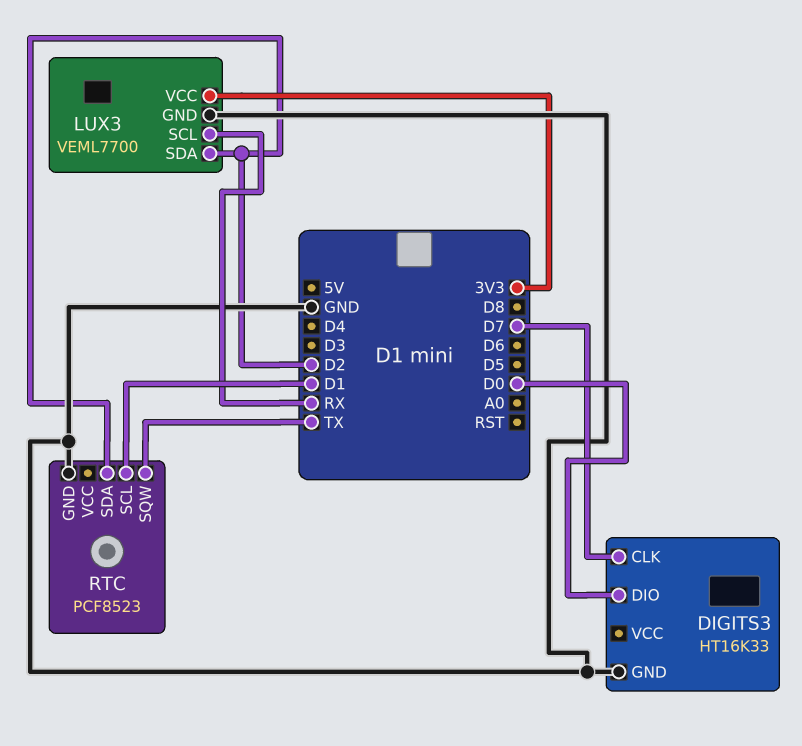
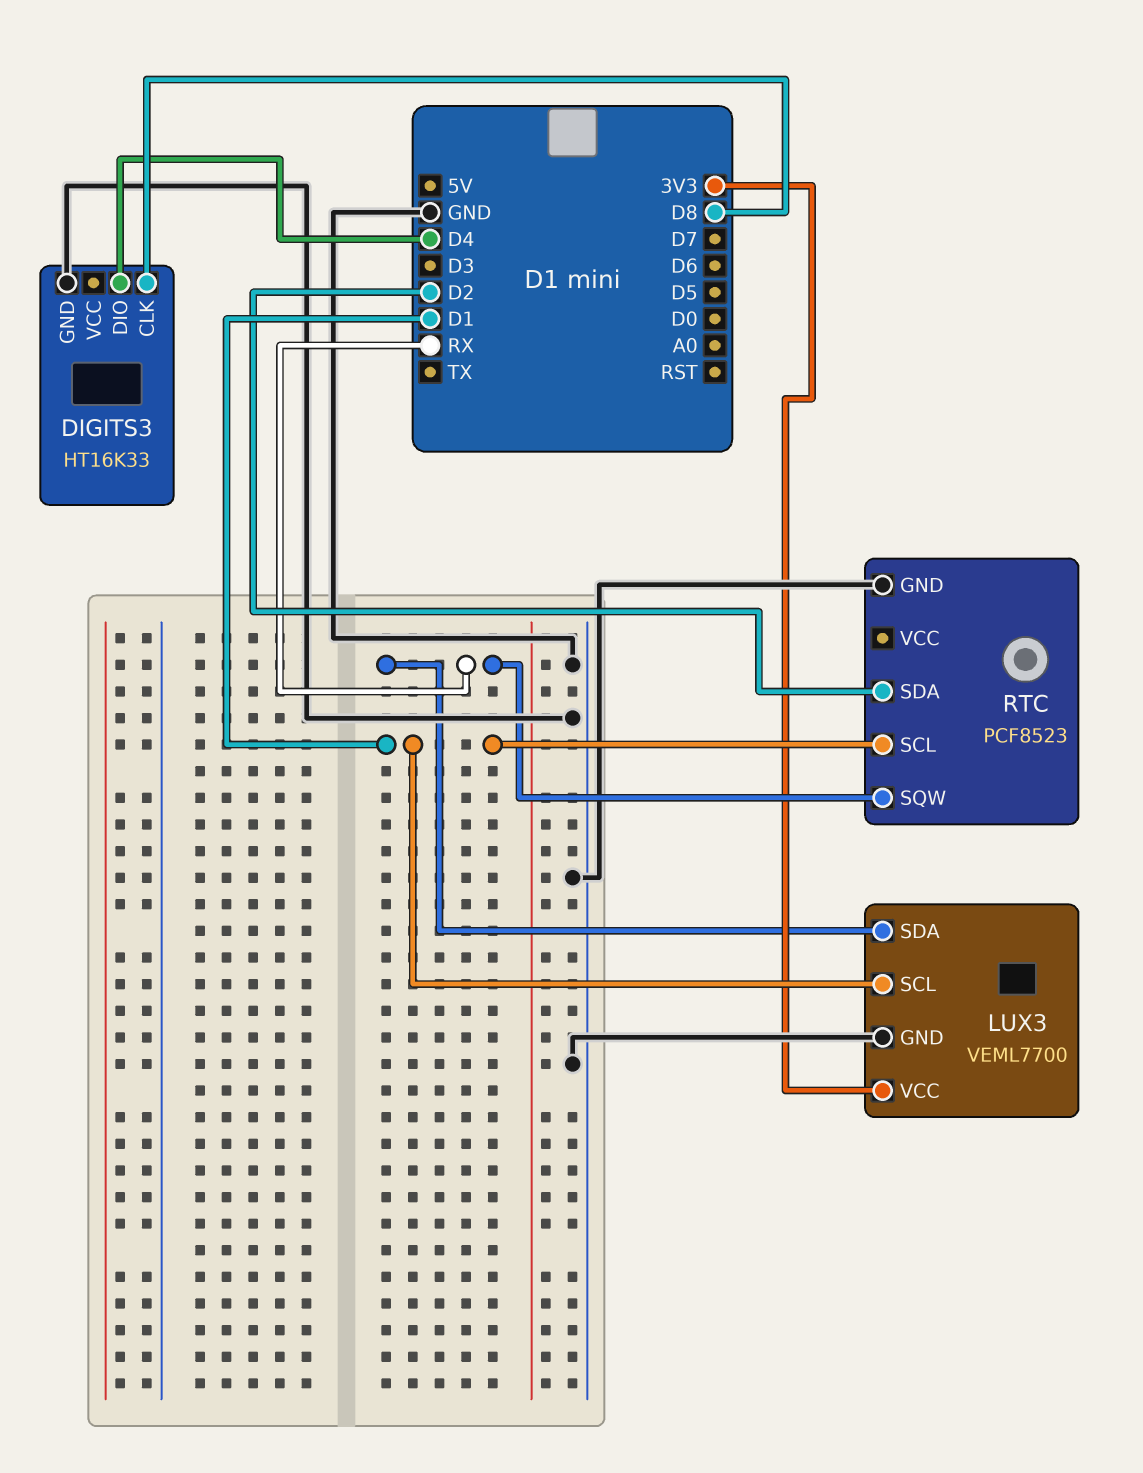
DIGITS3 pin CLK: D7 -> D8
DIGITS3 pin DIO: D0 -> D4
LUX3 pin SCL: RX -> D1
LUX3 pin SDA: D2 -> RX
RTC pin SQW: TX -> RX

